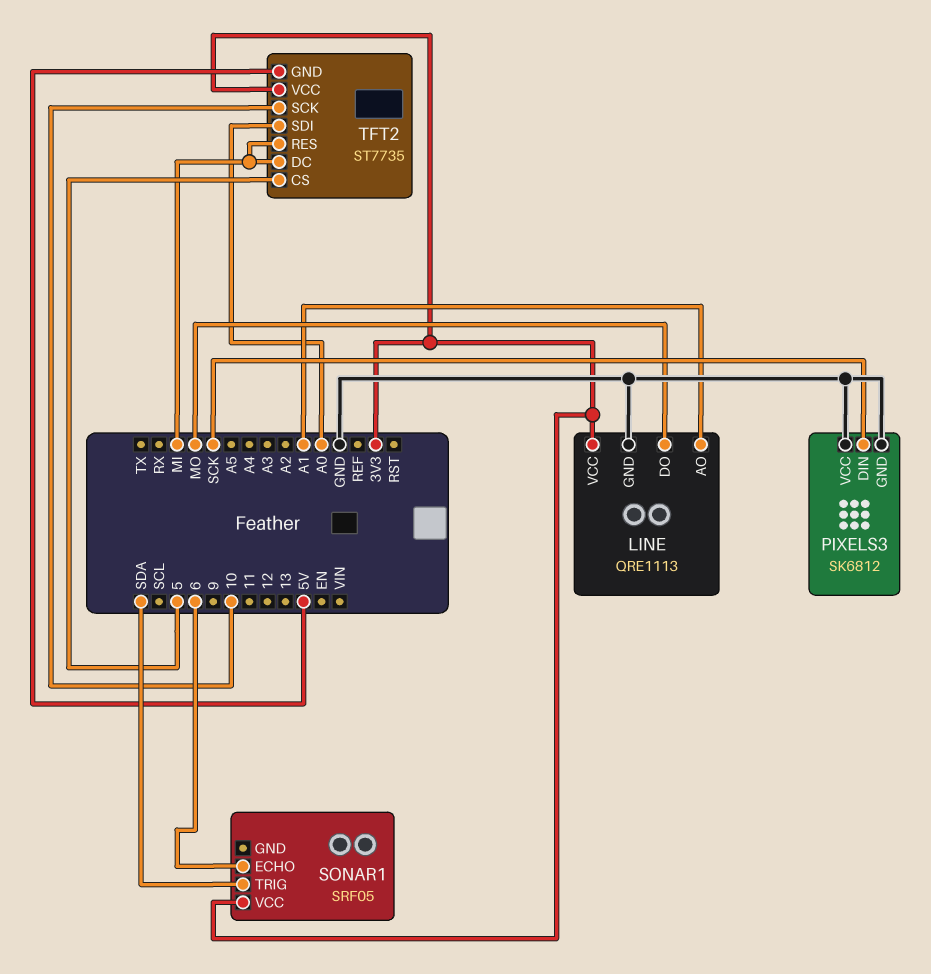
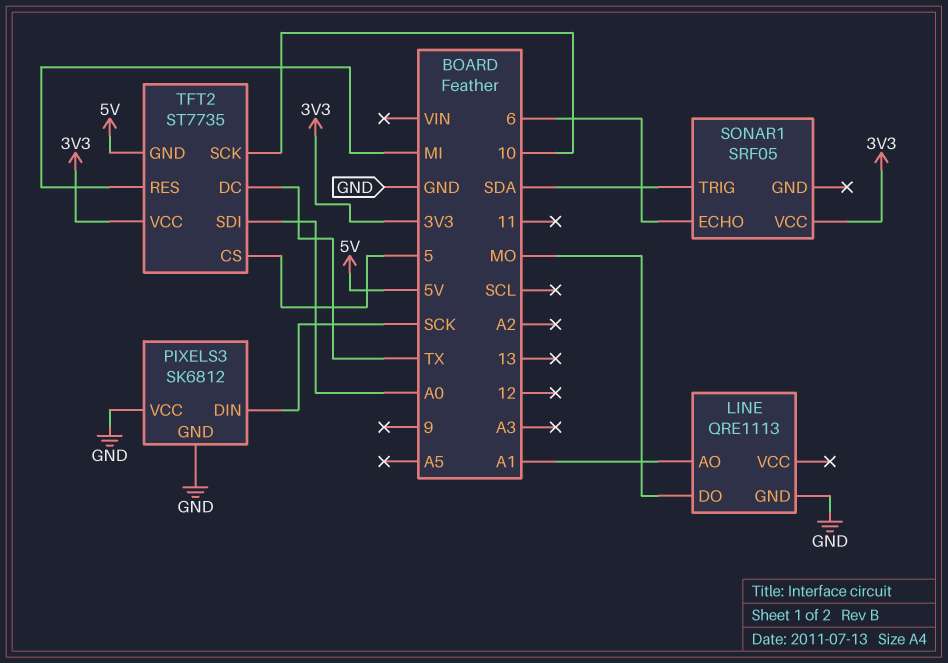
LINE pin VCC: 3V3 -> none
TFT2 pin DC: MI -> TX

